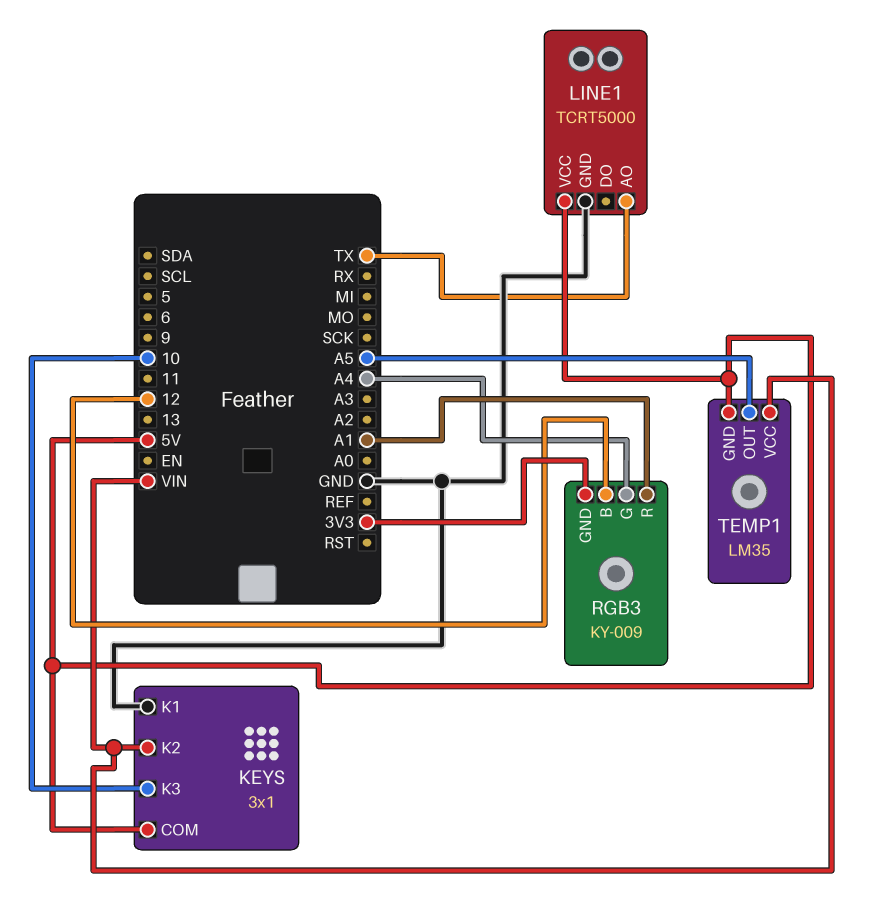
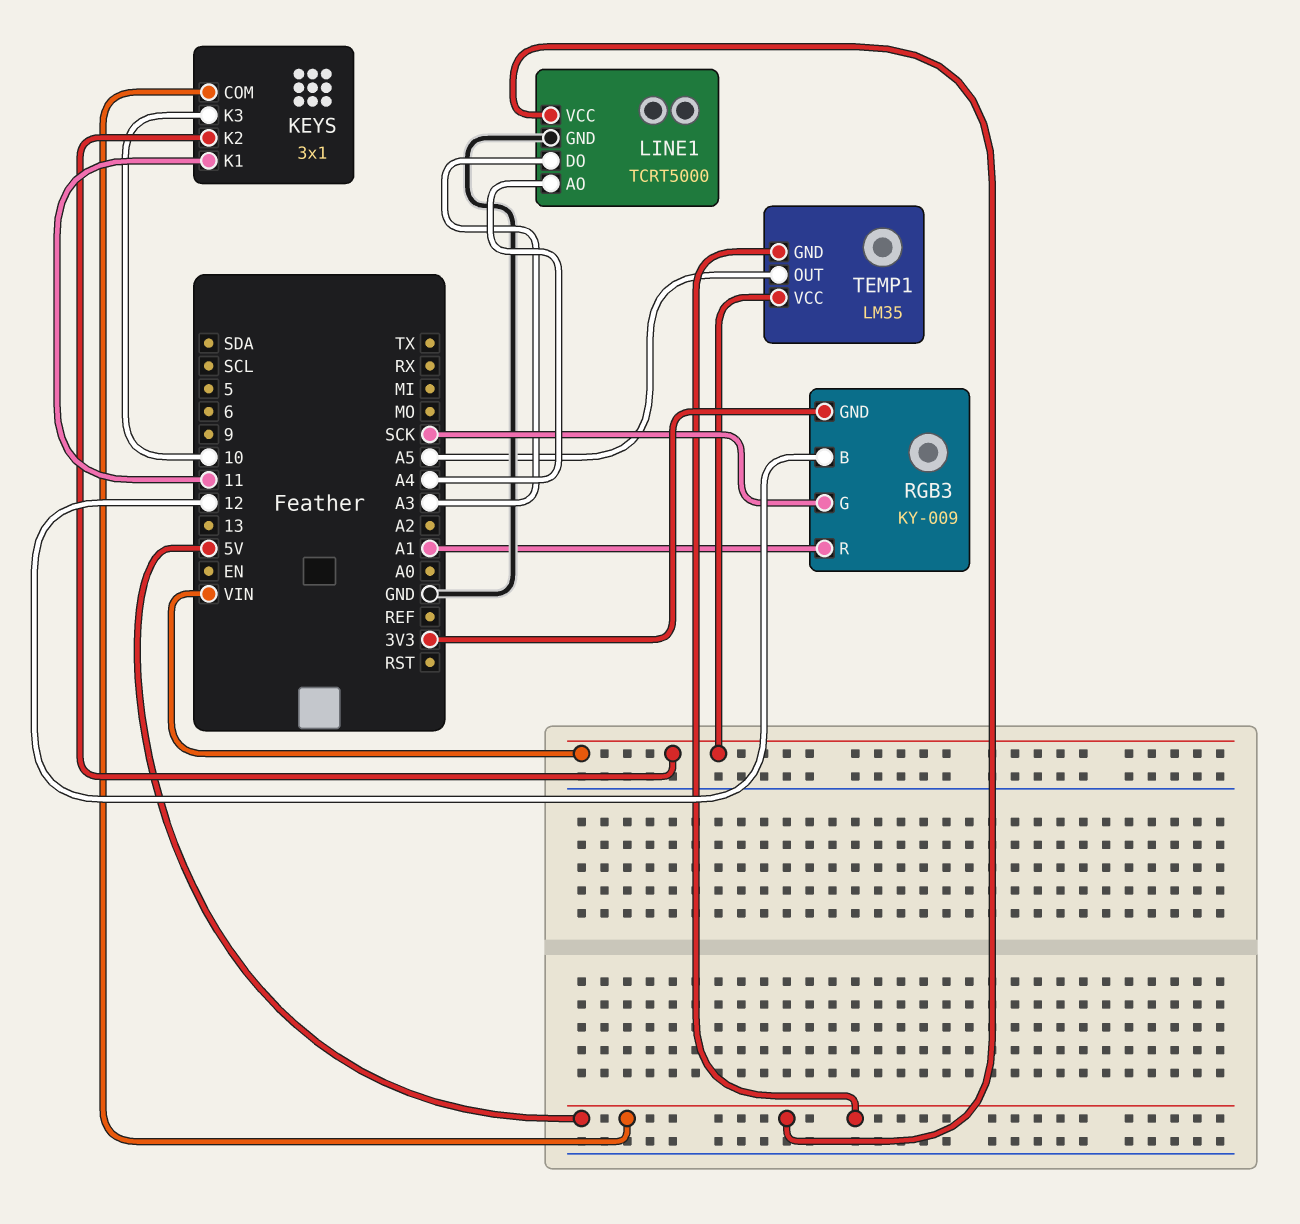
KEYS pin K1: GND -> 11
LINE1 pin AO: TX -> A4
LINE1 pin DO: none -> A3
RGB3 pin G: A4 -> SCK

